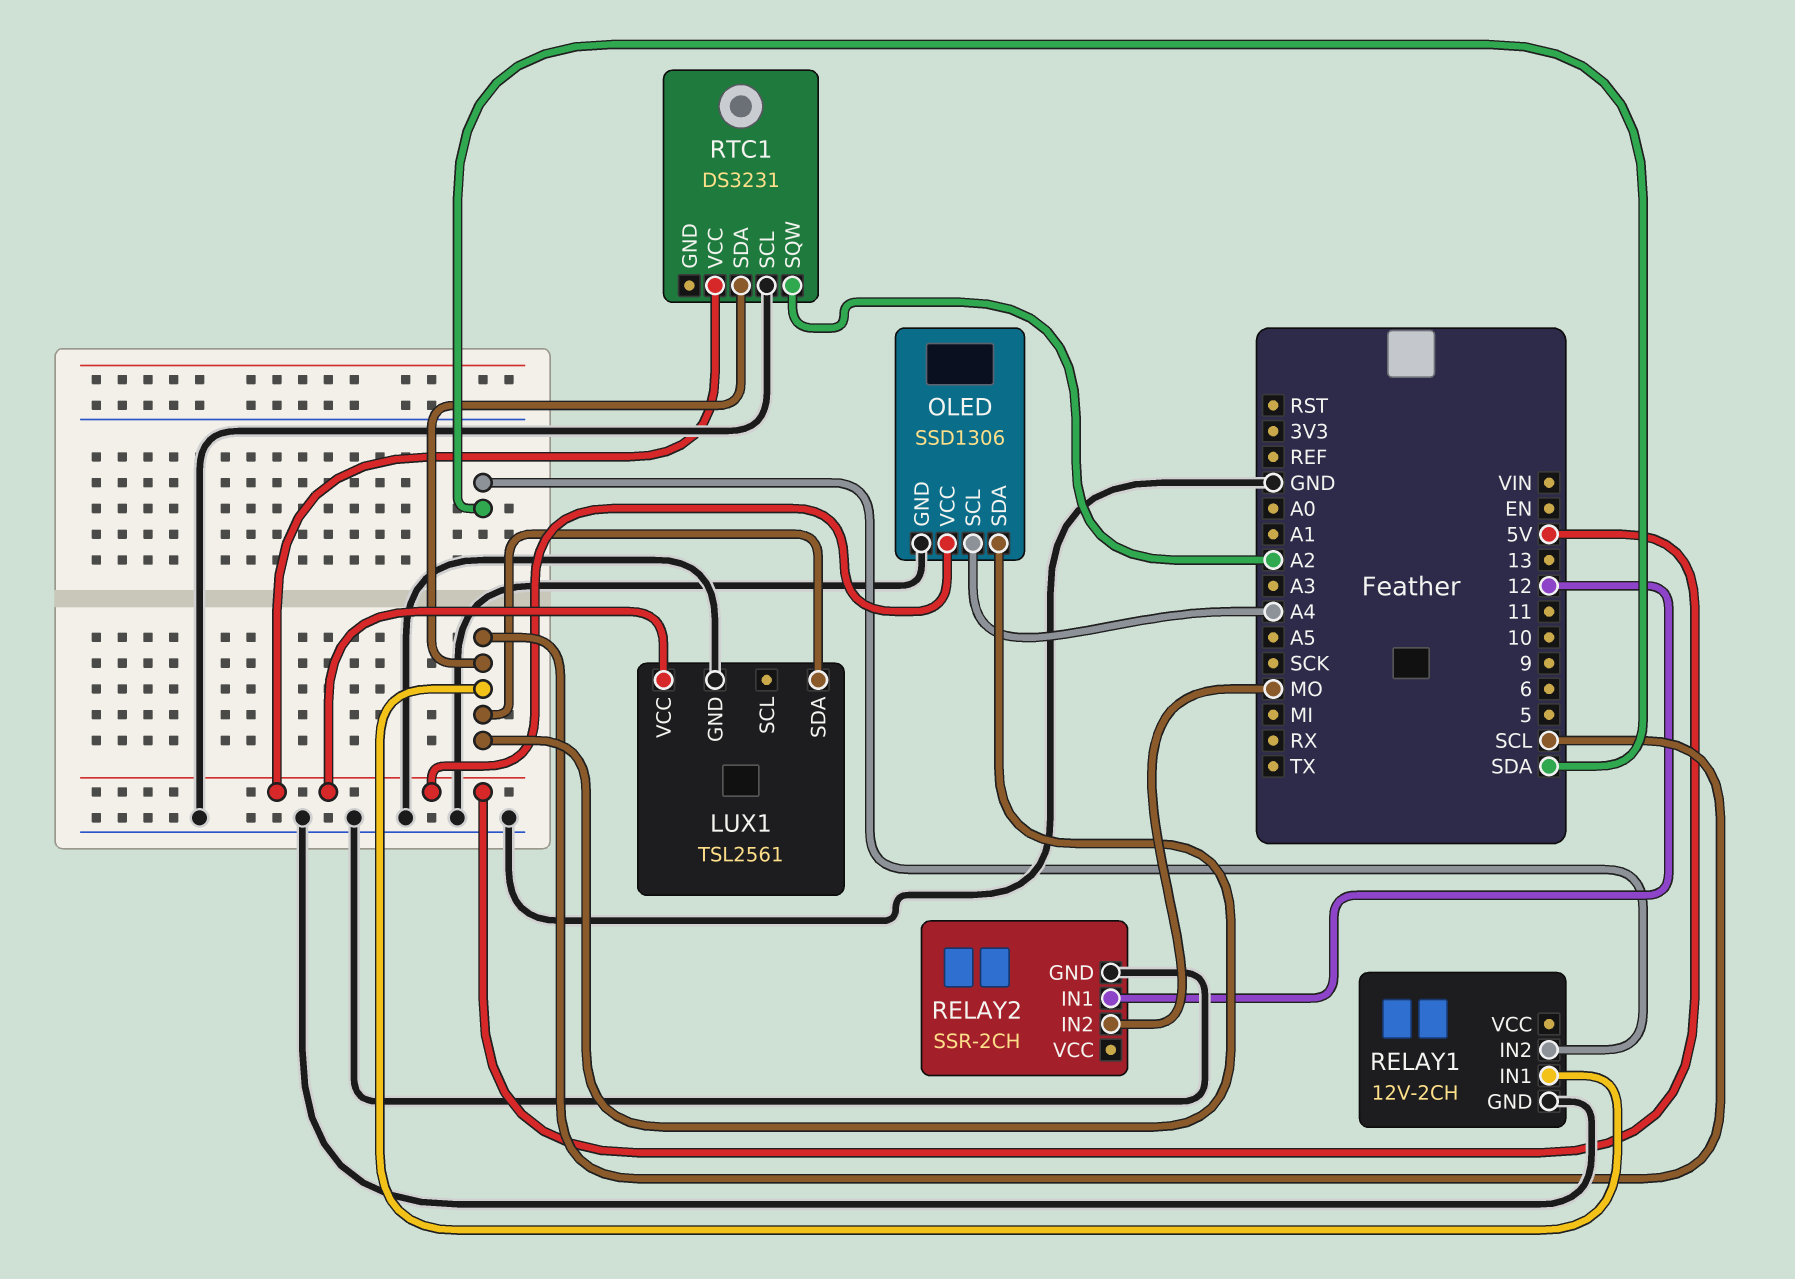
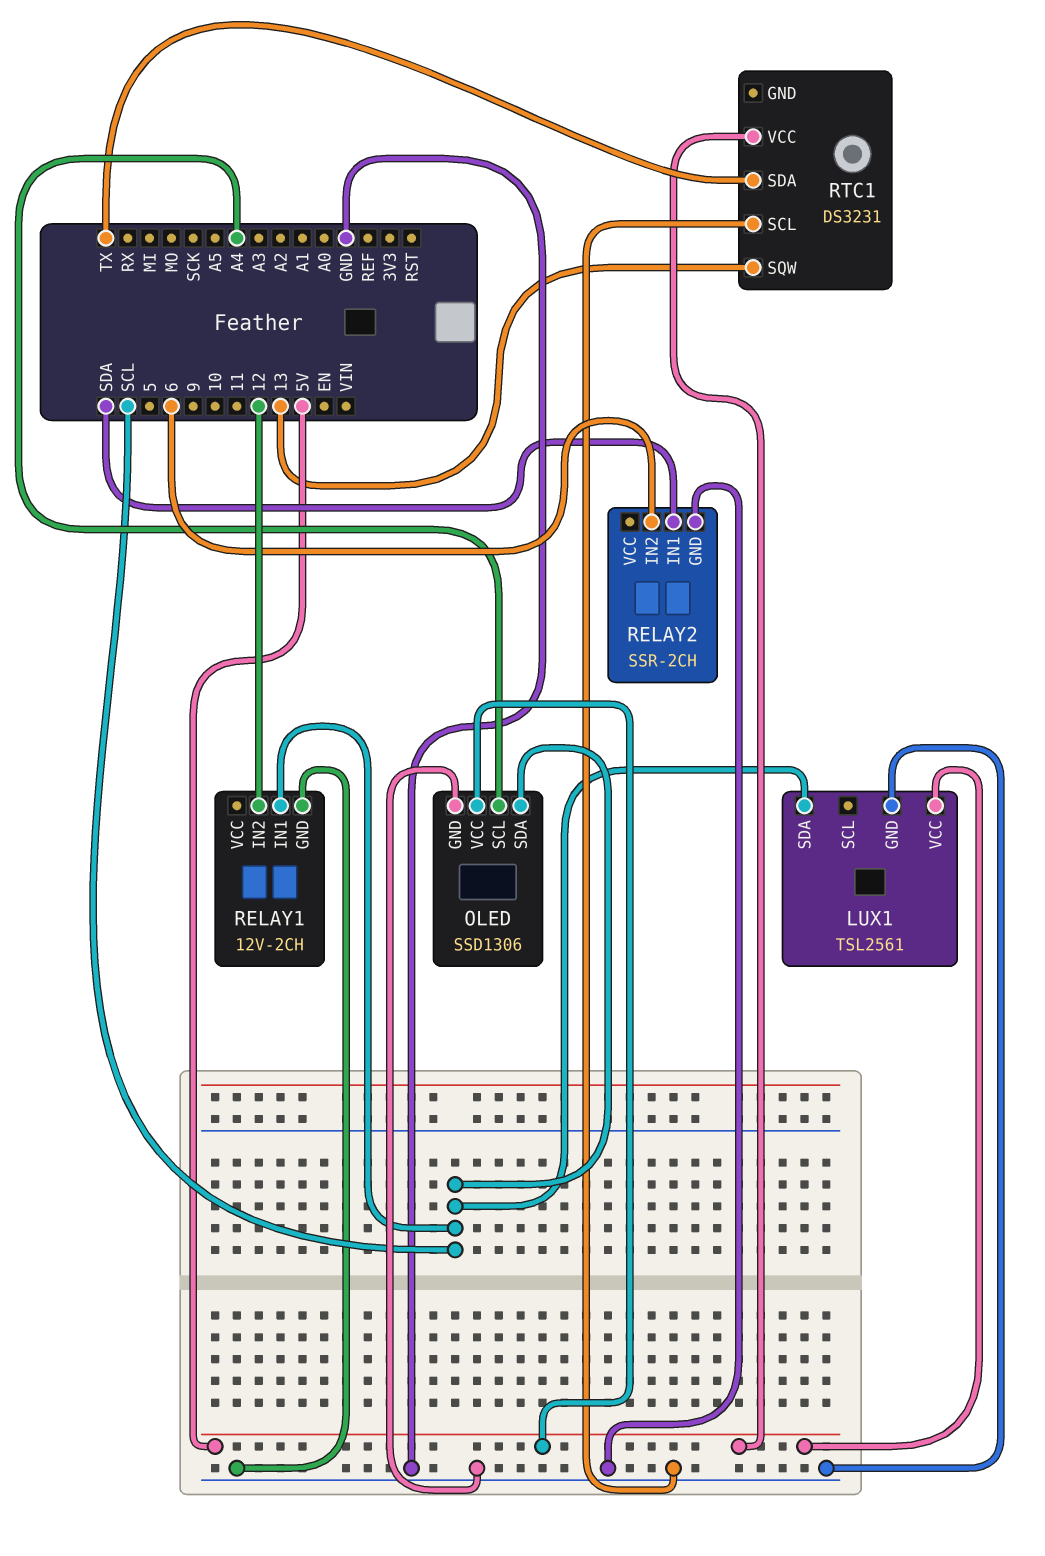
RELAY1 pin IN2: SDA -> 12
RELAY2 pin IN1: 12 -> SDA
RELAY2 pin IN2: MO -> 6
RTC1 pin SDA: SCL -> TX
RTC1 pin SQW: A2 -> 13

